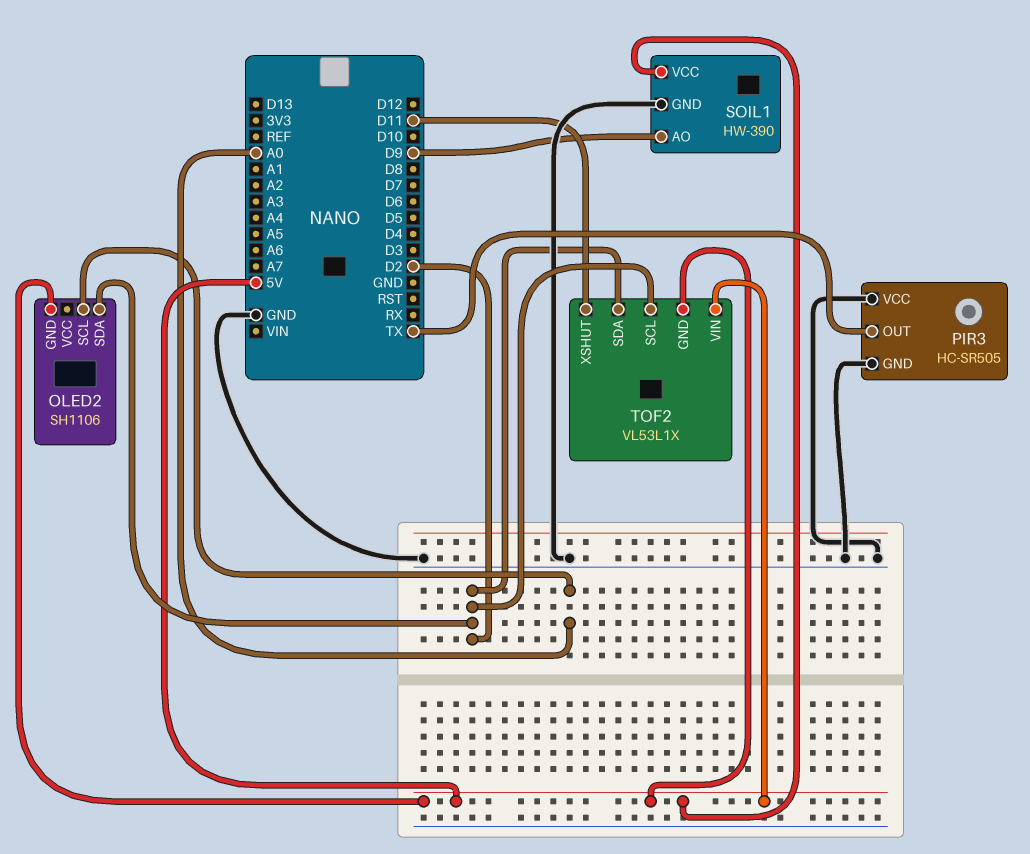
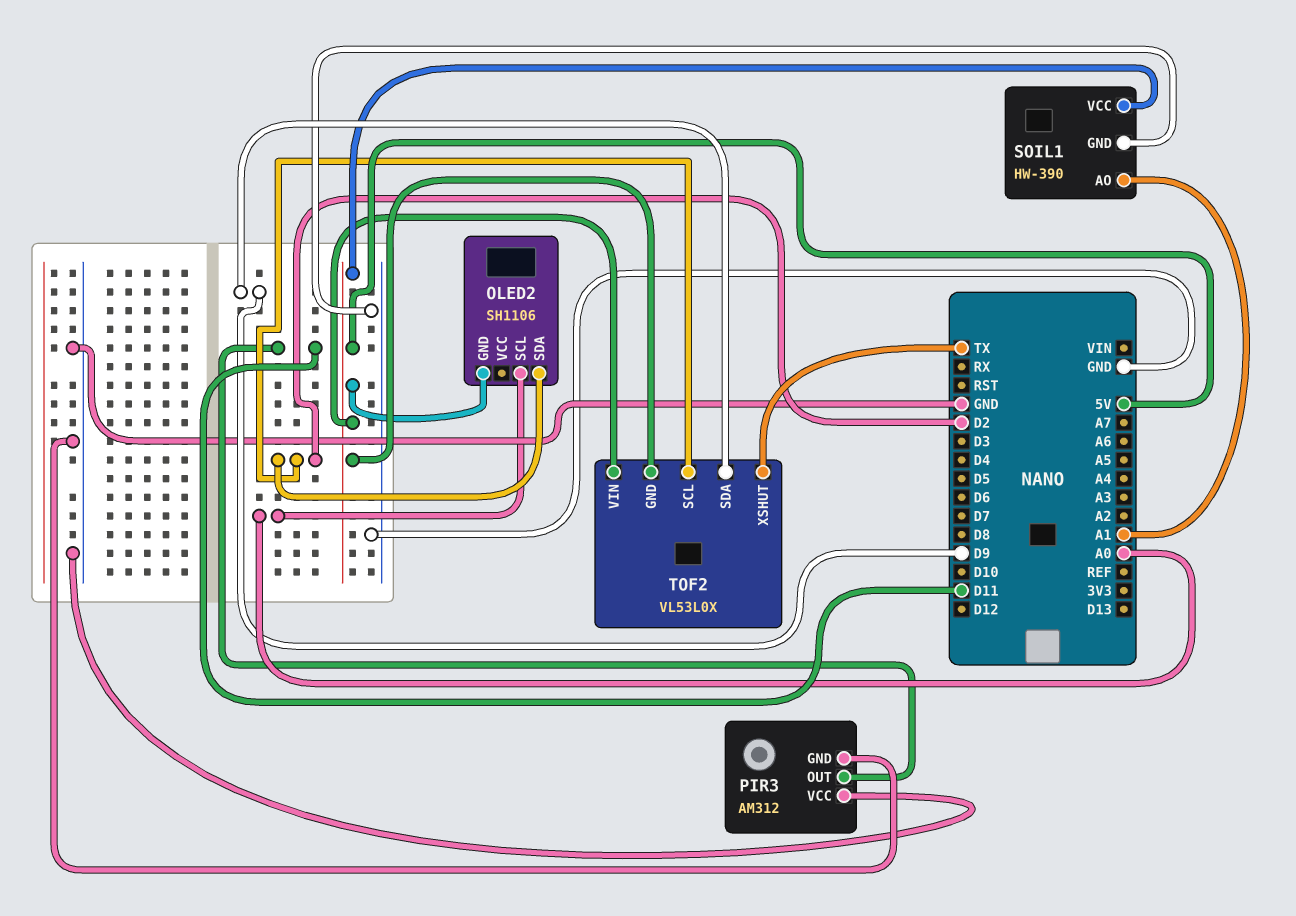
PIR3: HC-SR505 -> AM312
PIR3 pin OUT: TX -> D11
SOIL1 pin AO: D9 -> A1
TOF2: VL53L1X -> VL53L0X
TOF2 pin SDA: D2 -> D9
TOF2 pin XSHUT: D11 -> TX

